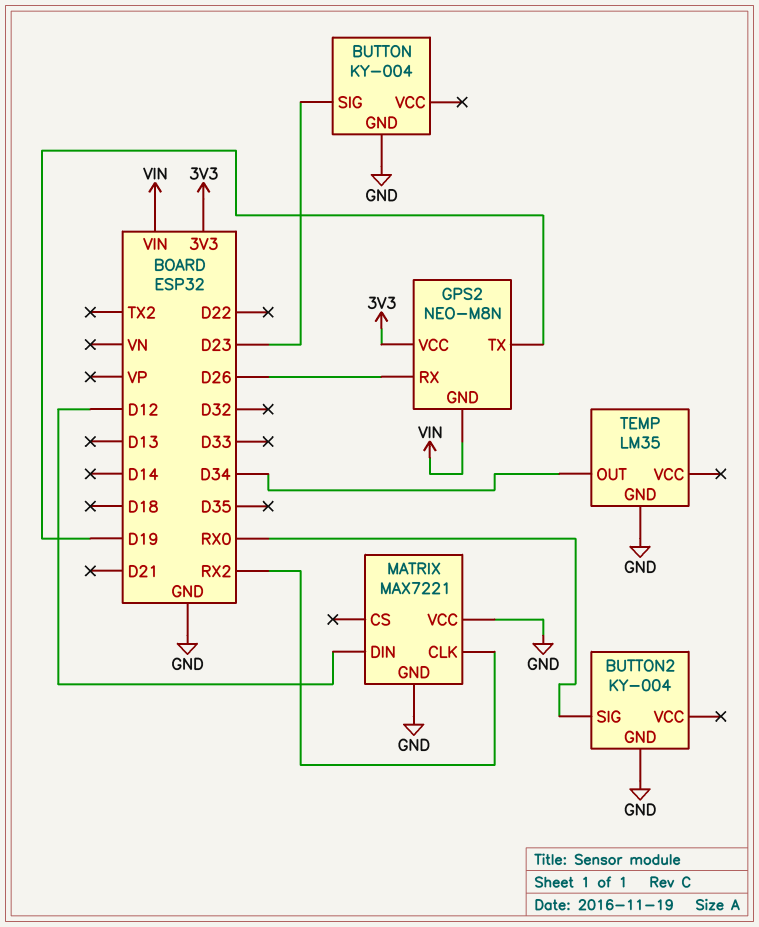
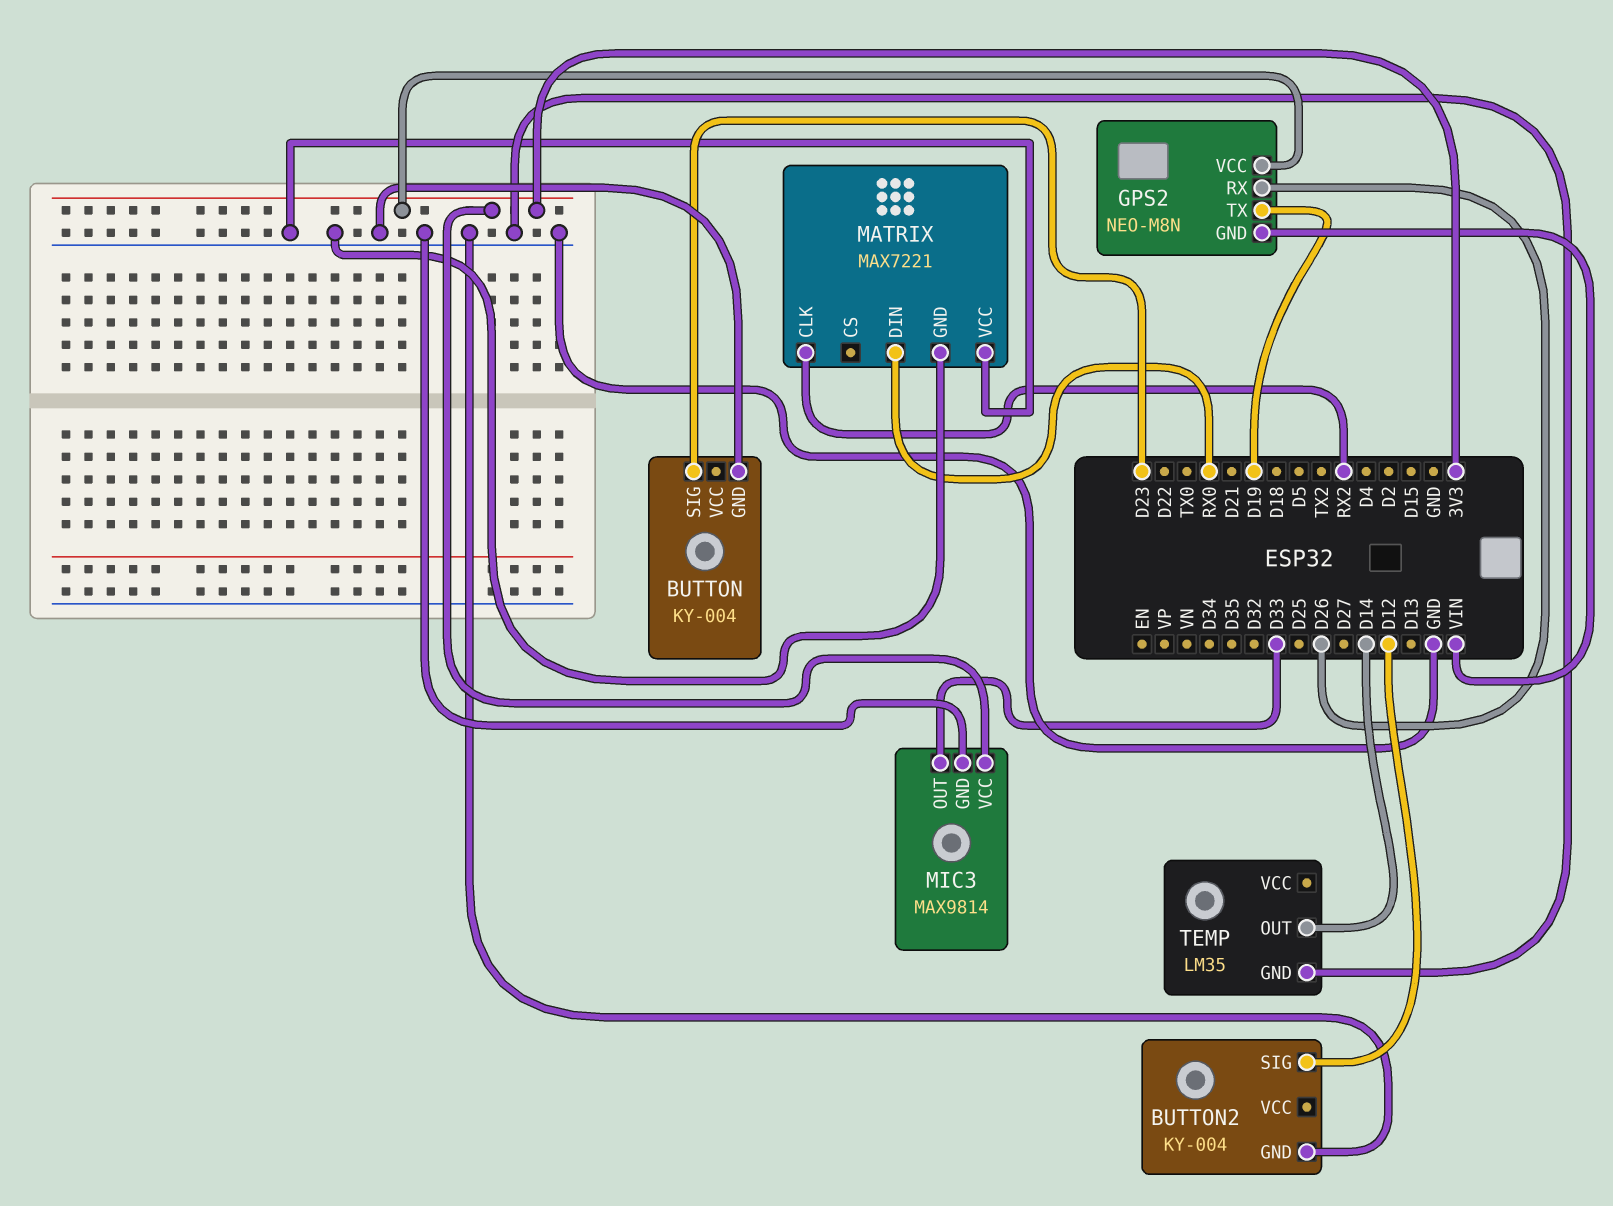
BUTTON2 pin SIG: RX0 -> D12
MATRIX pin DIN: D12 -> RX0
MIC3: none -> MAX9814
MIC3 pin GND: none -> GND
MIC3 pin OUT: none -> D33
MIC3 pin VCC: none -> 3V3
TEMP pin OUT: D34 -> D14

